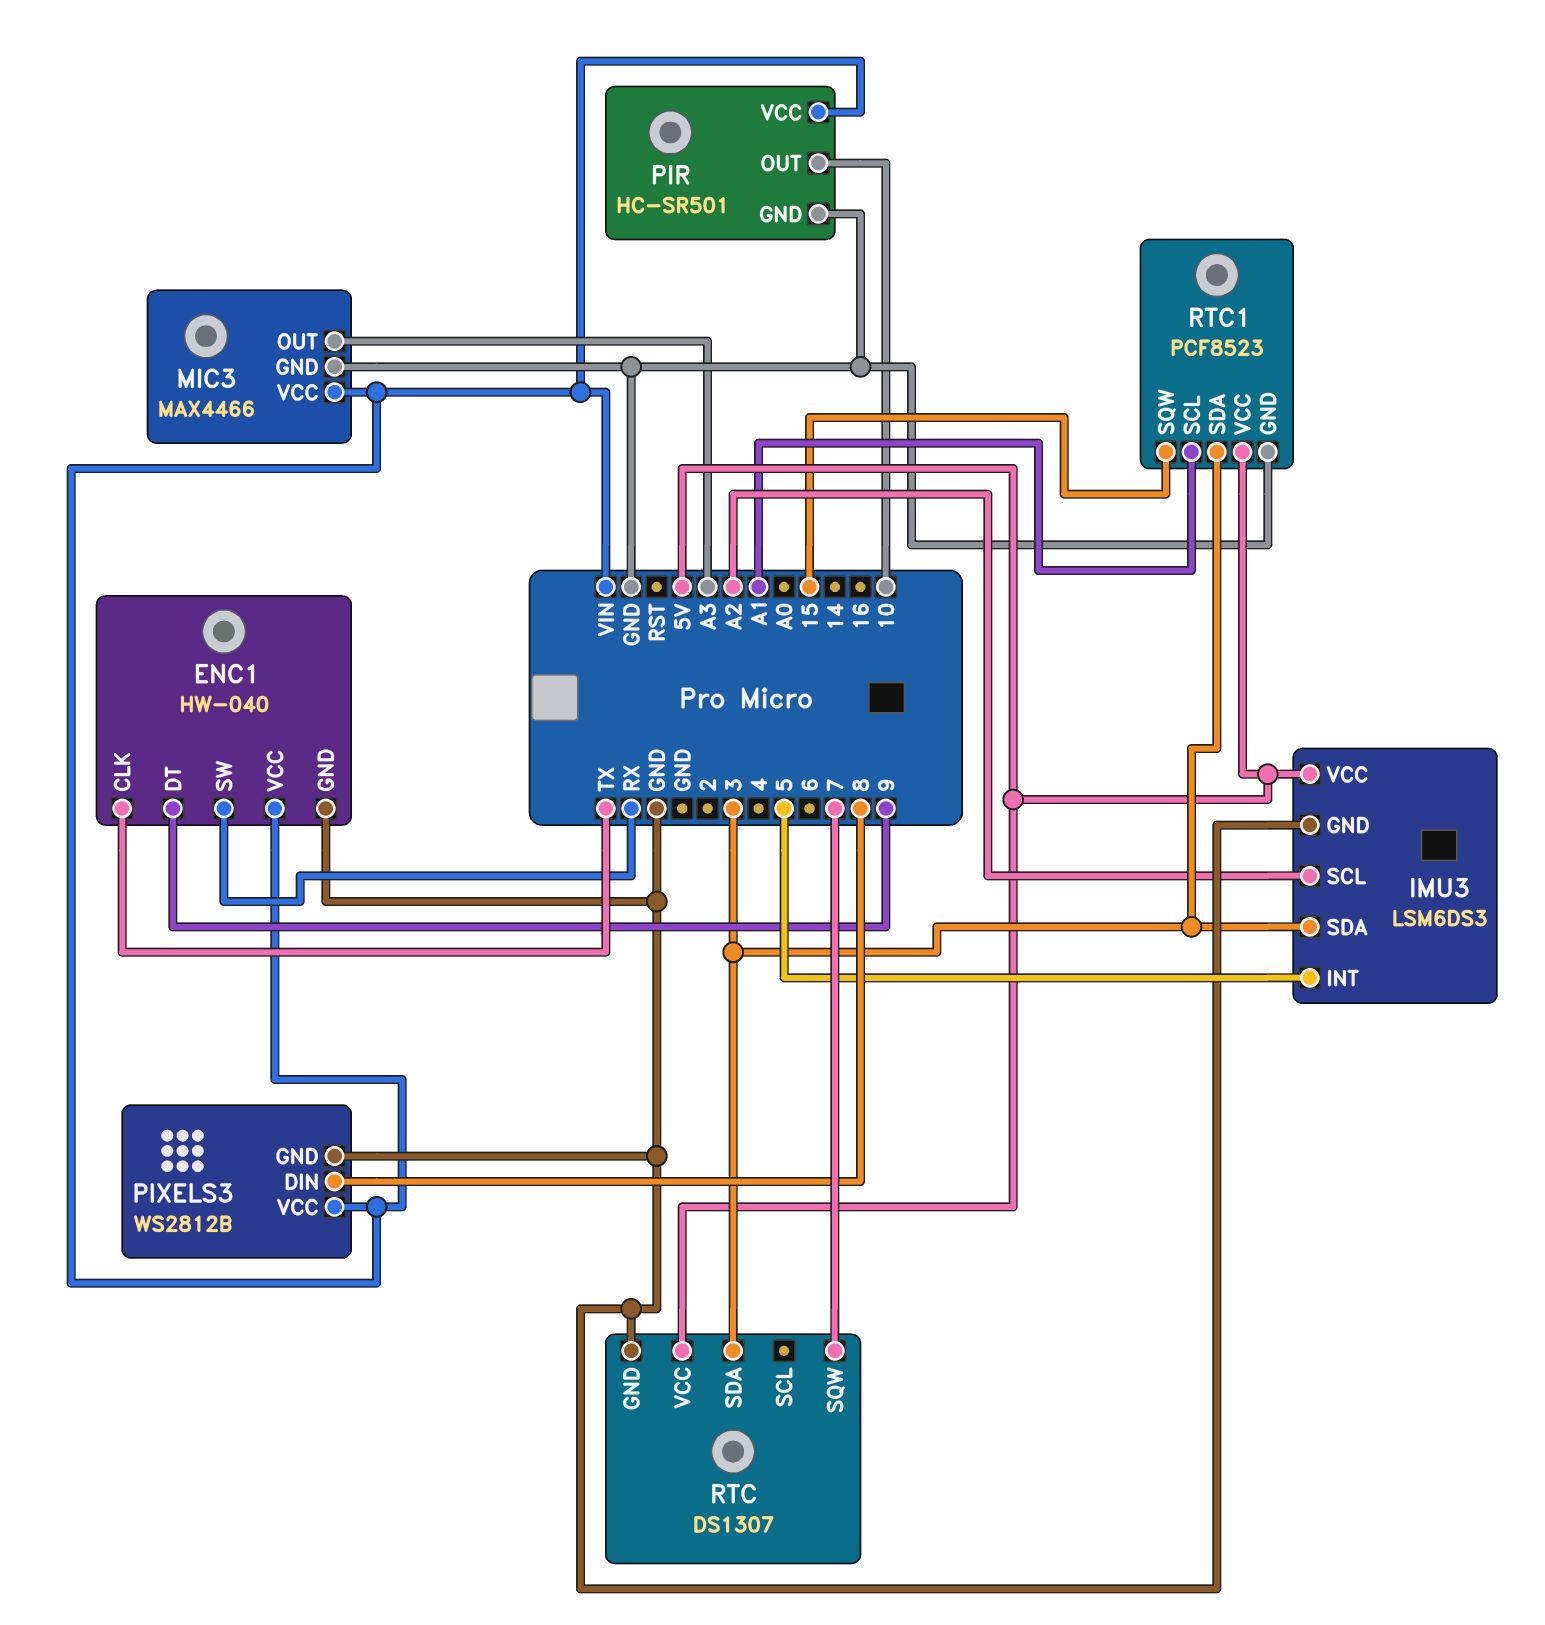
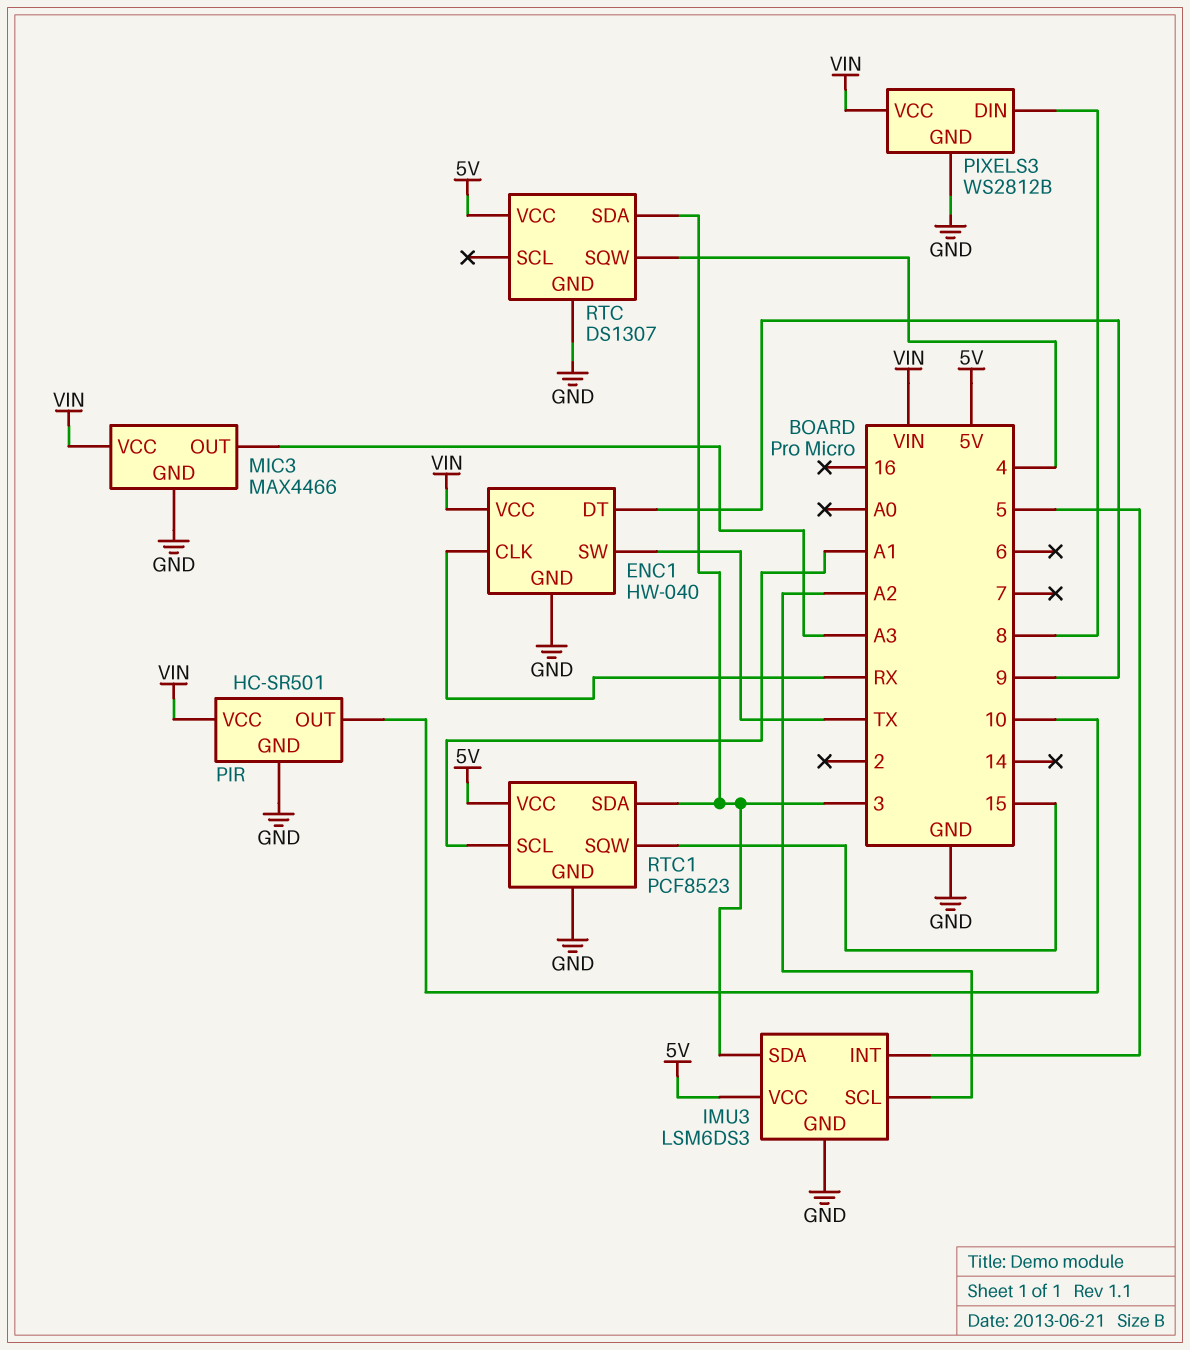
ENC1 pin CLK: TX -> RX
ENC1 pin SW: RX -> TX
RTC pin SQW: 7 -> 4

